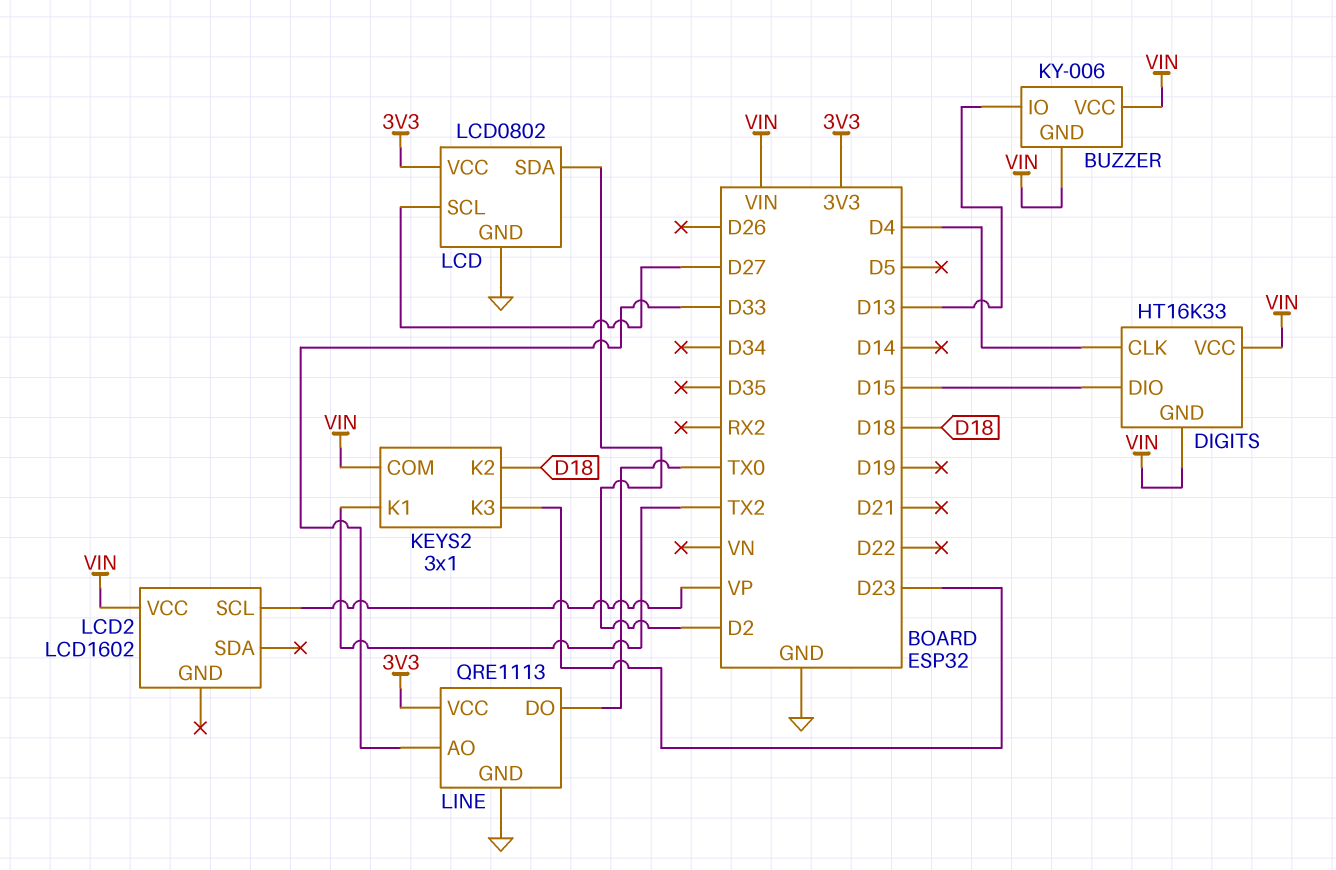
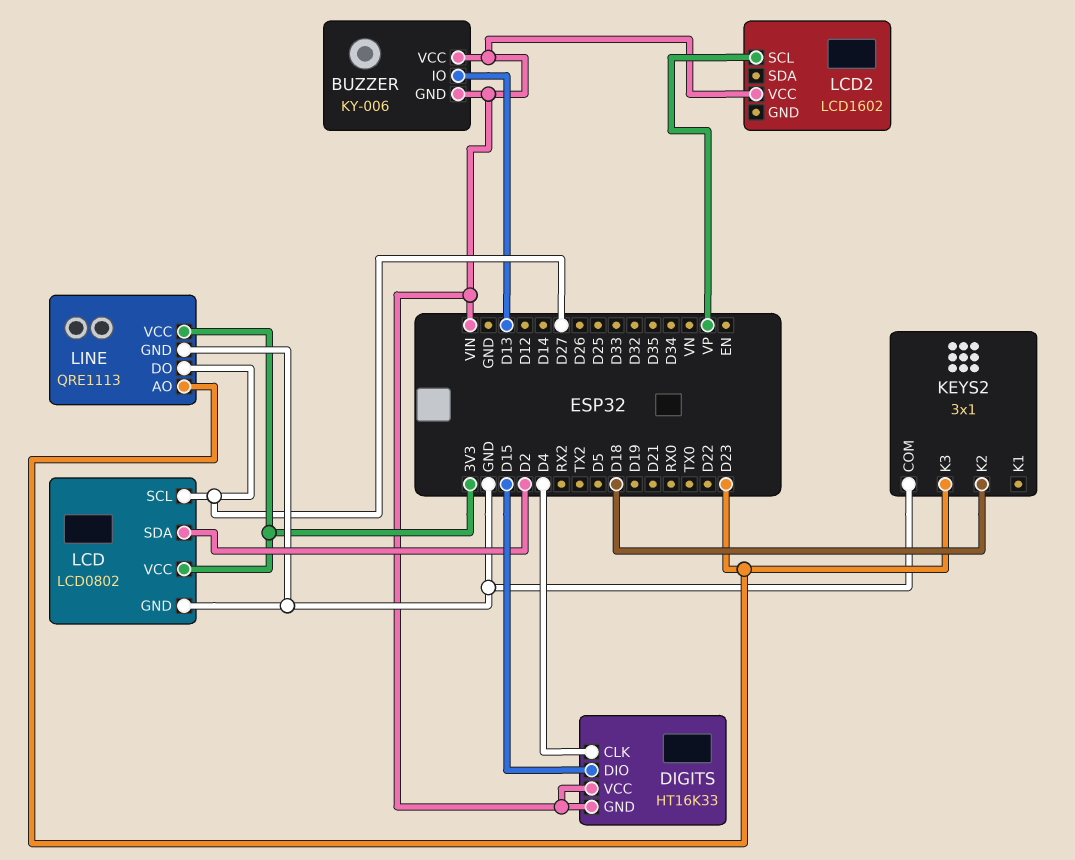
KEYS2 pin COM: VIN -> GND
KEYS2 pin K1: TX2 -> none
LINE pin AO: D33 -> D23
LINE pin DO: TX0 -> D27

